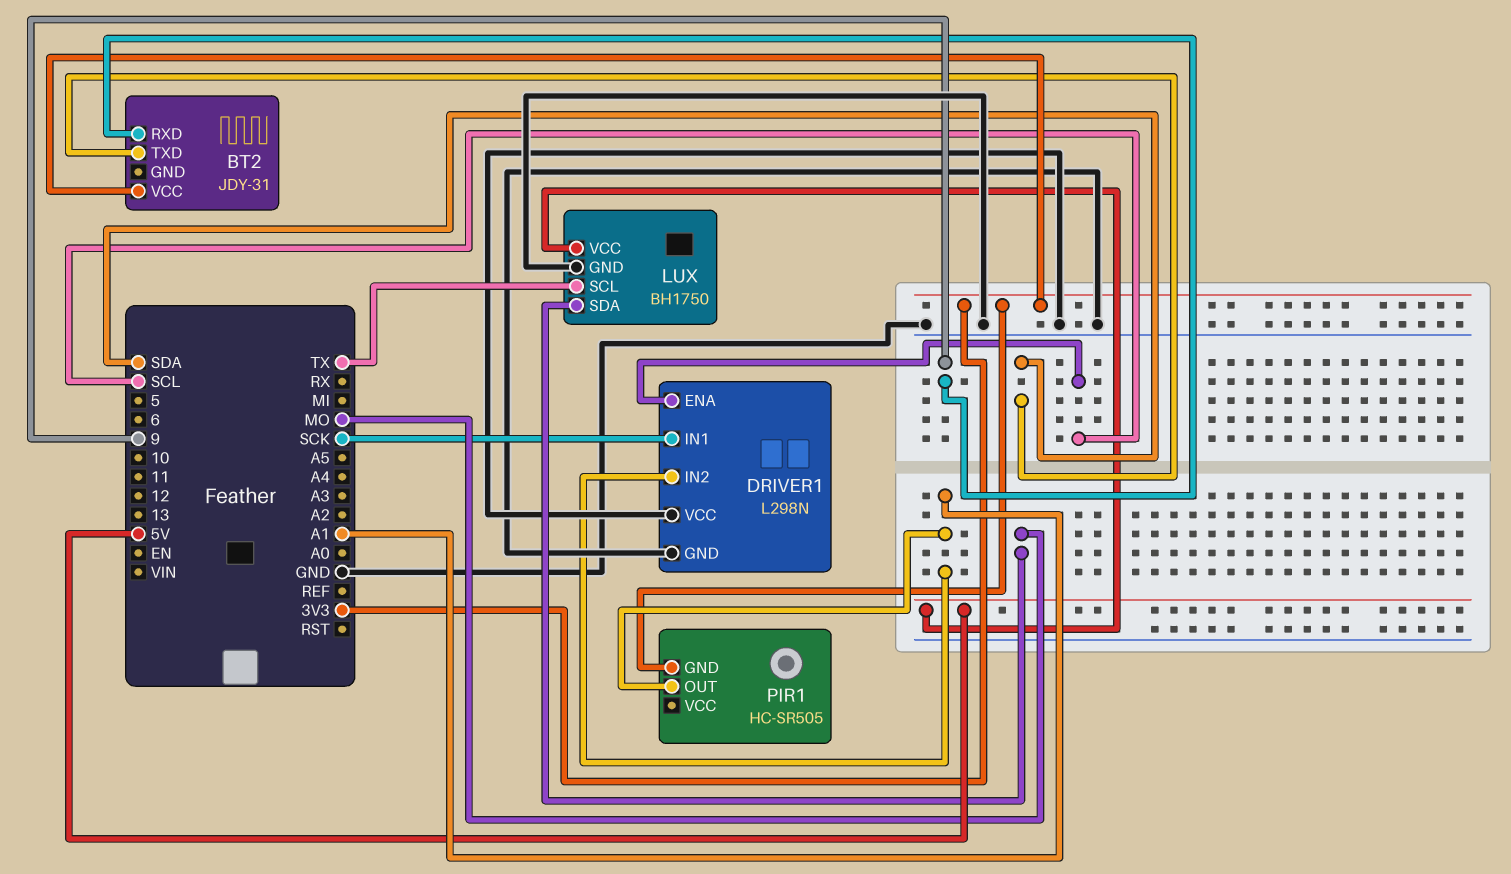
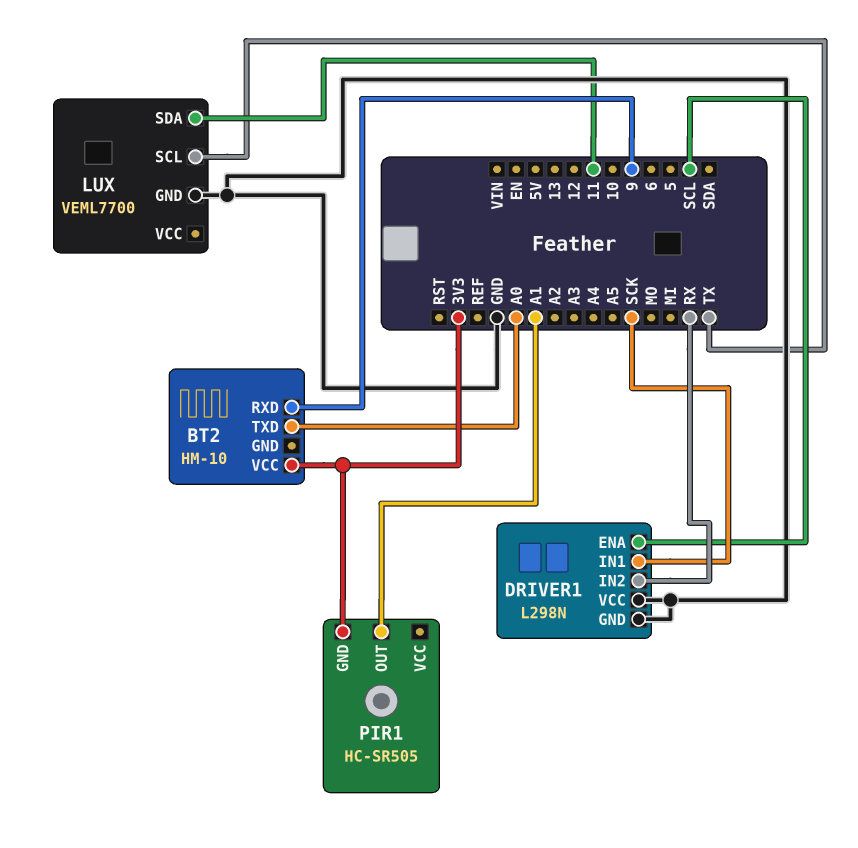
BT2: JDY-31 -> HM-10
BT2 pin TXD: SDA -> A0
DRIVER1 pin IN2: A1 -> RX
LUX: BH1750 -> VEML7700
LUX pin SDA: MO -> 11
LUX pin VCC: 5V -> none

